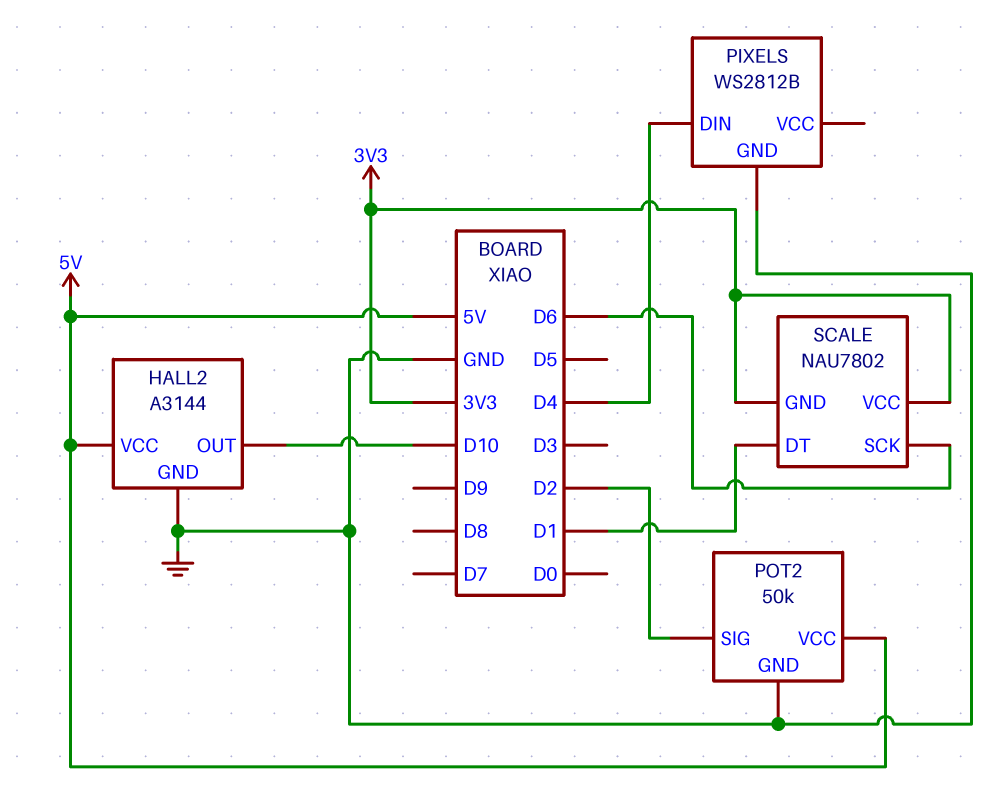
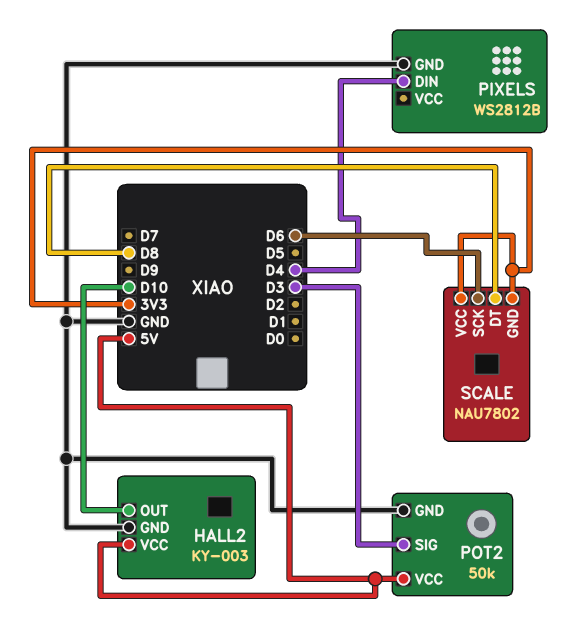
HALL2: A3144 -> KY-003
POT2 pin SIG: D2 -> D3
SCALE pin DT: D1 -> D8

